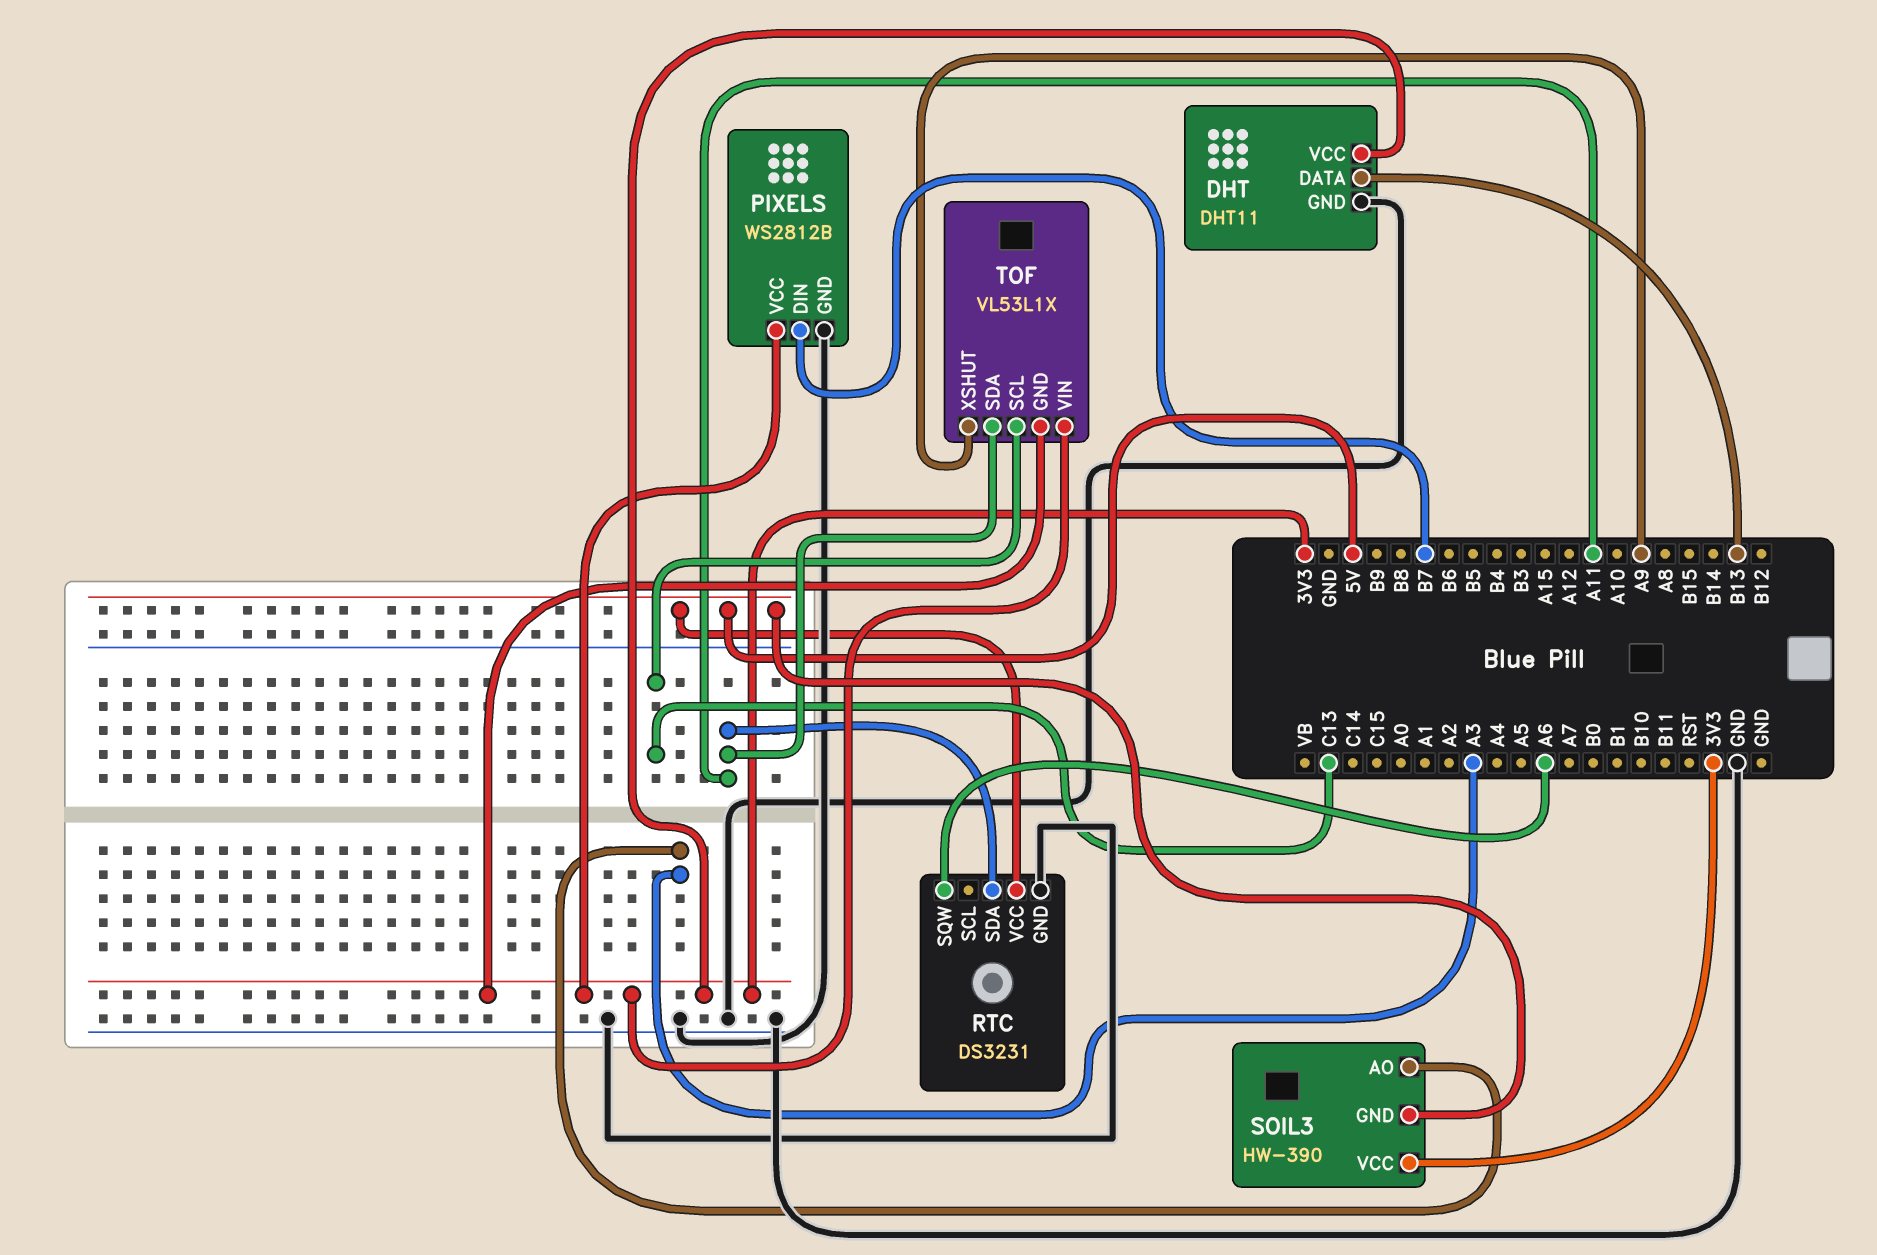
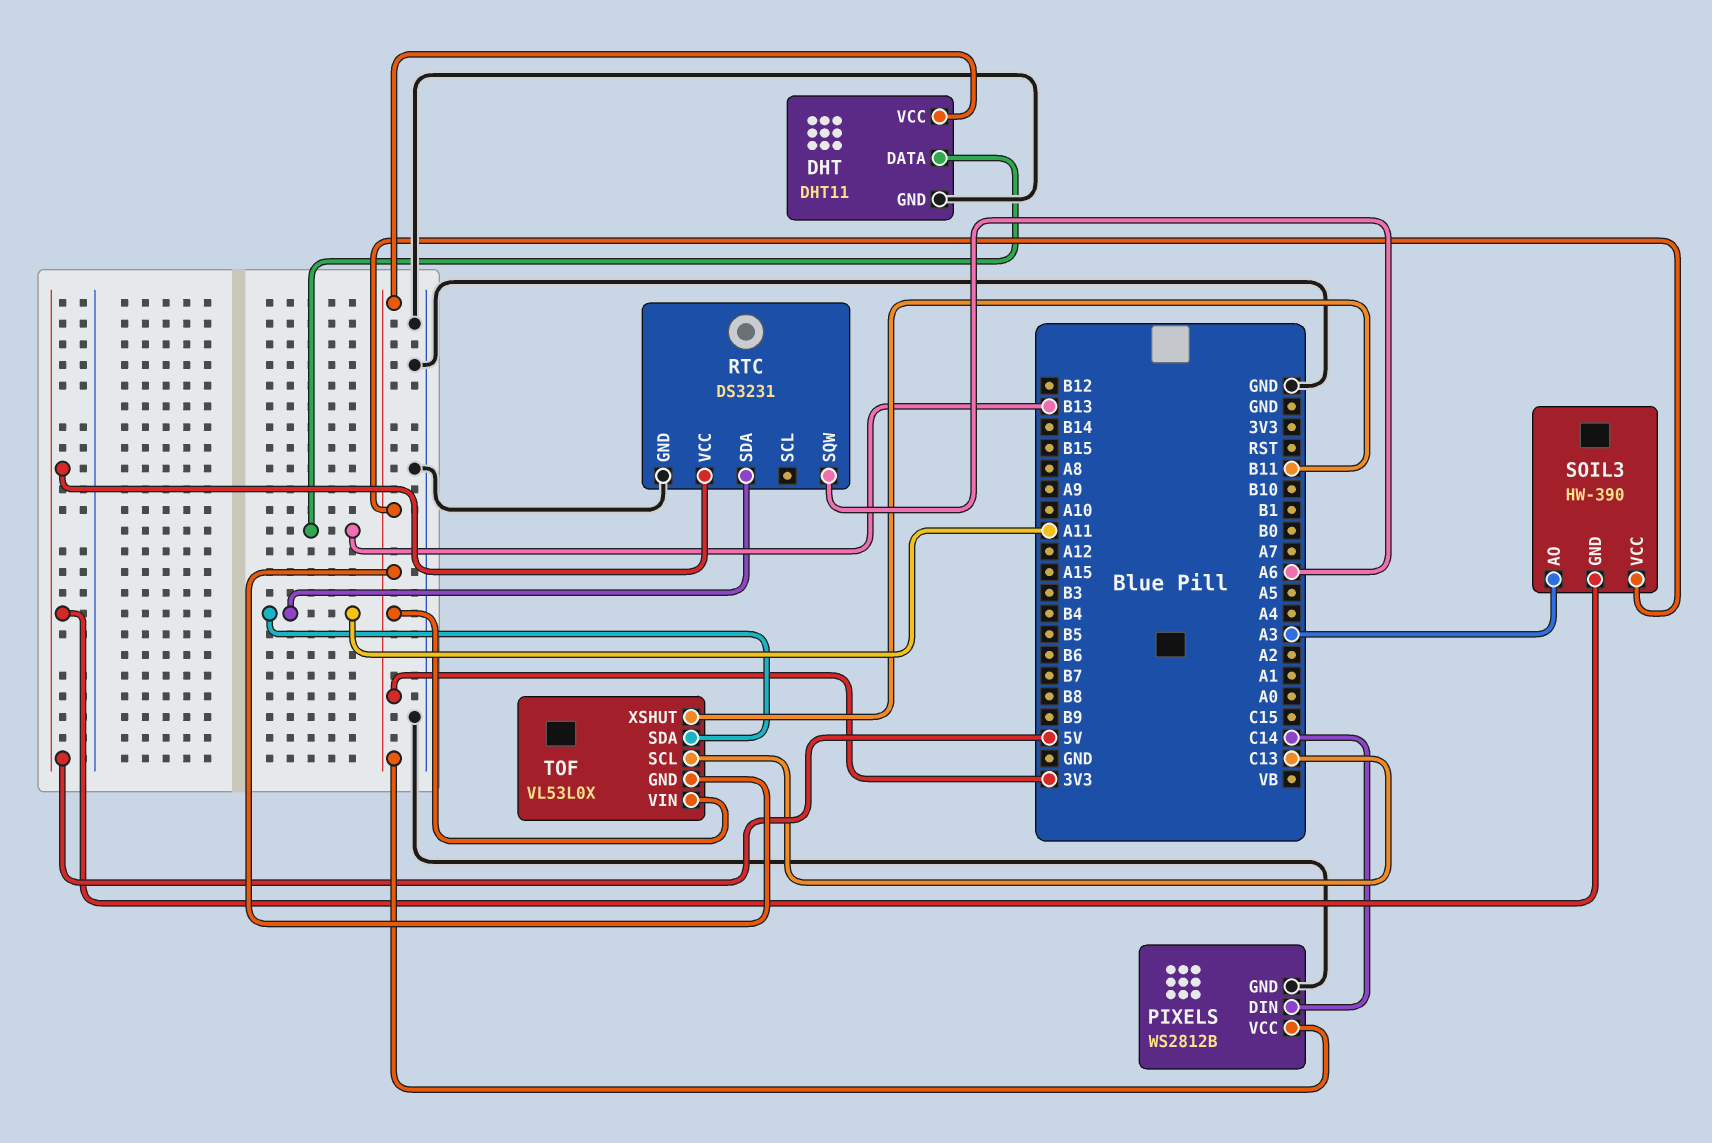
PIXELS pin DIN: B7 -> C14
TOF: VL53L1X -> VL53L0X
TOF pin XSHUT: A9 -> B11

